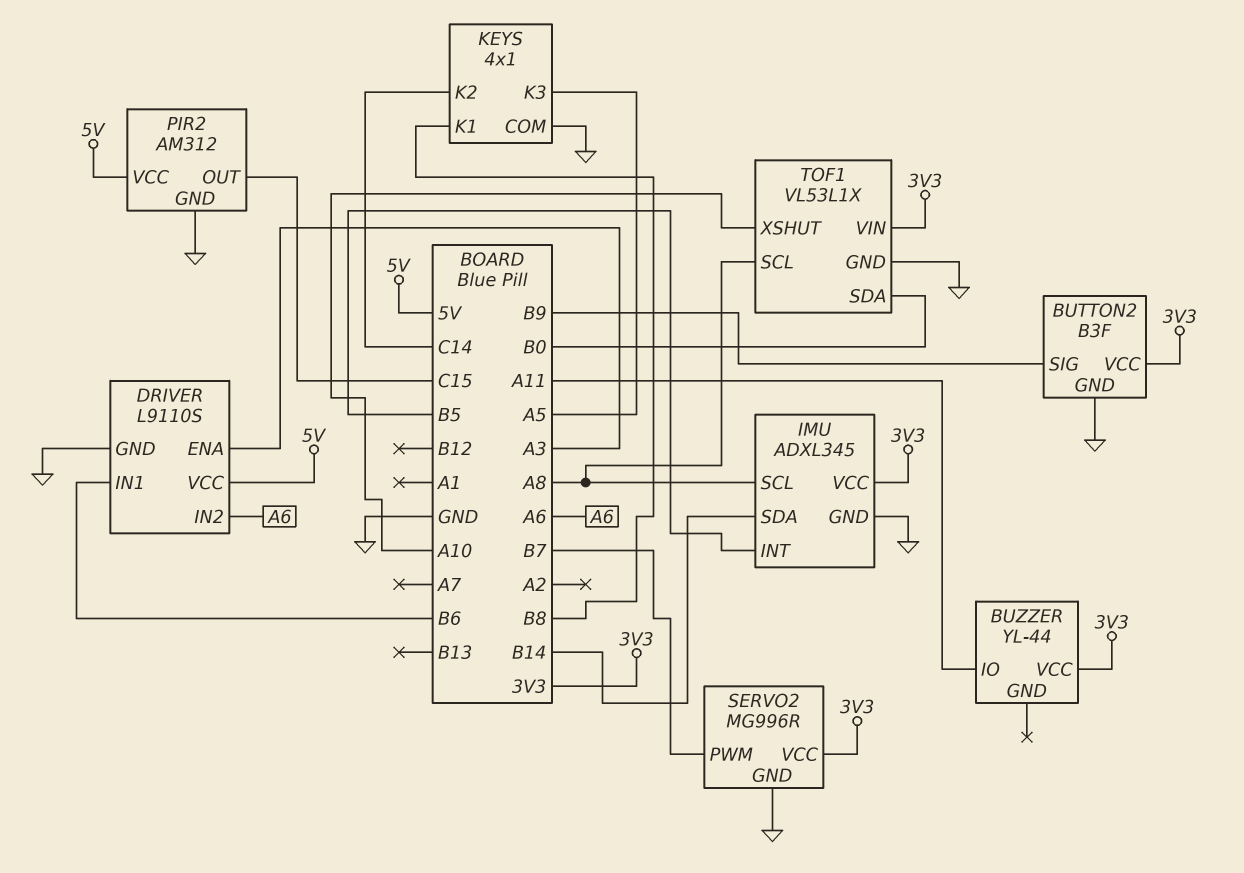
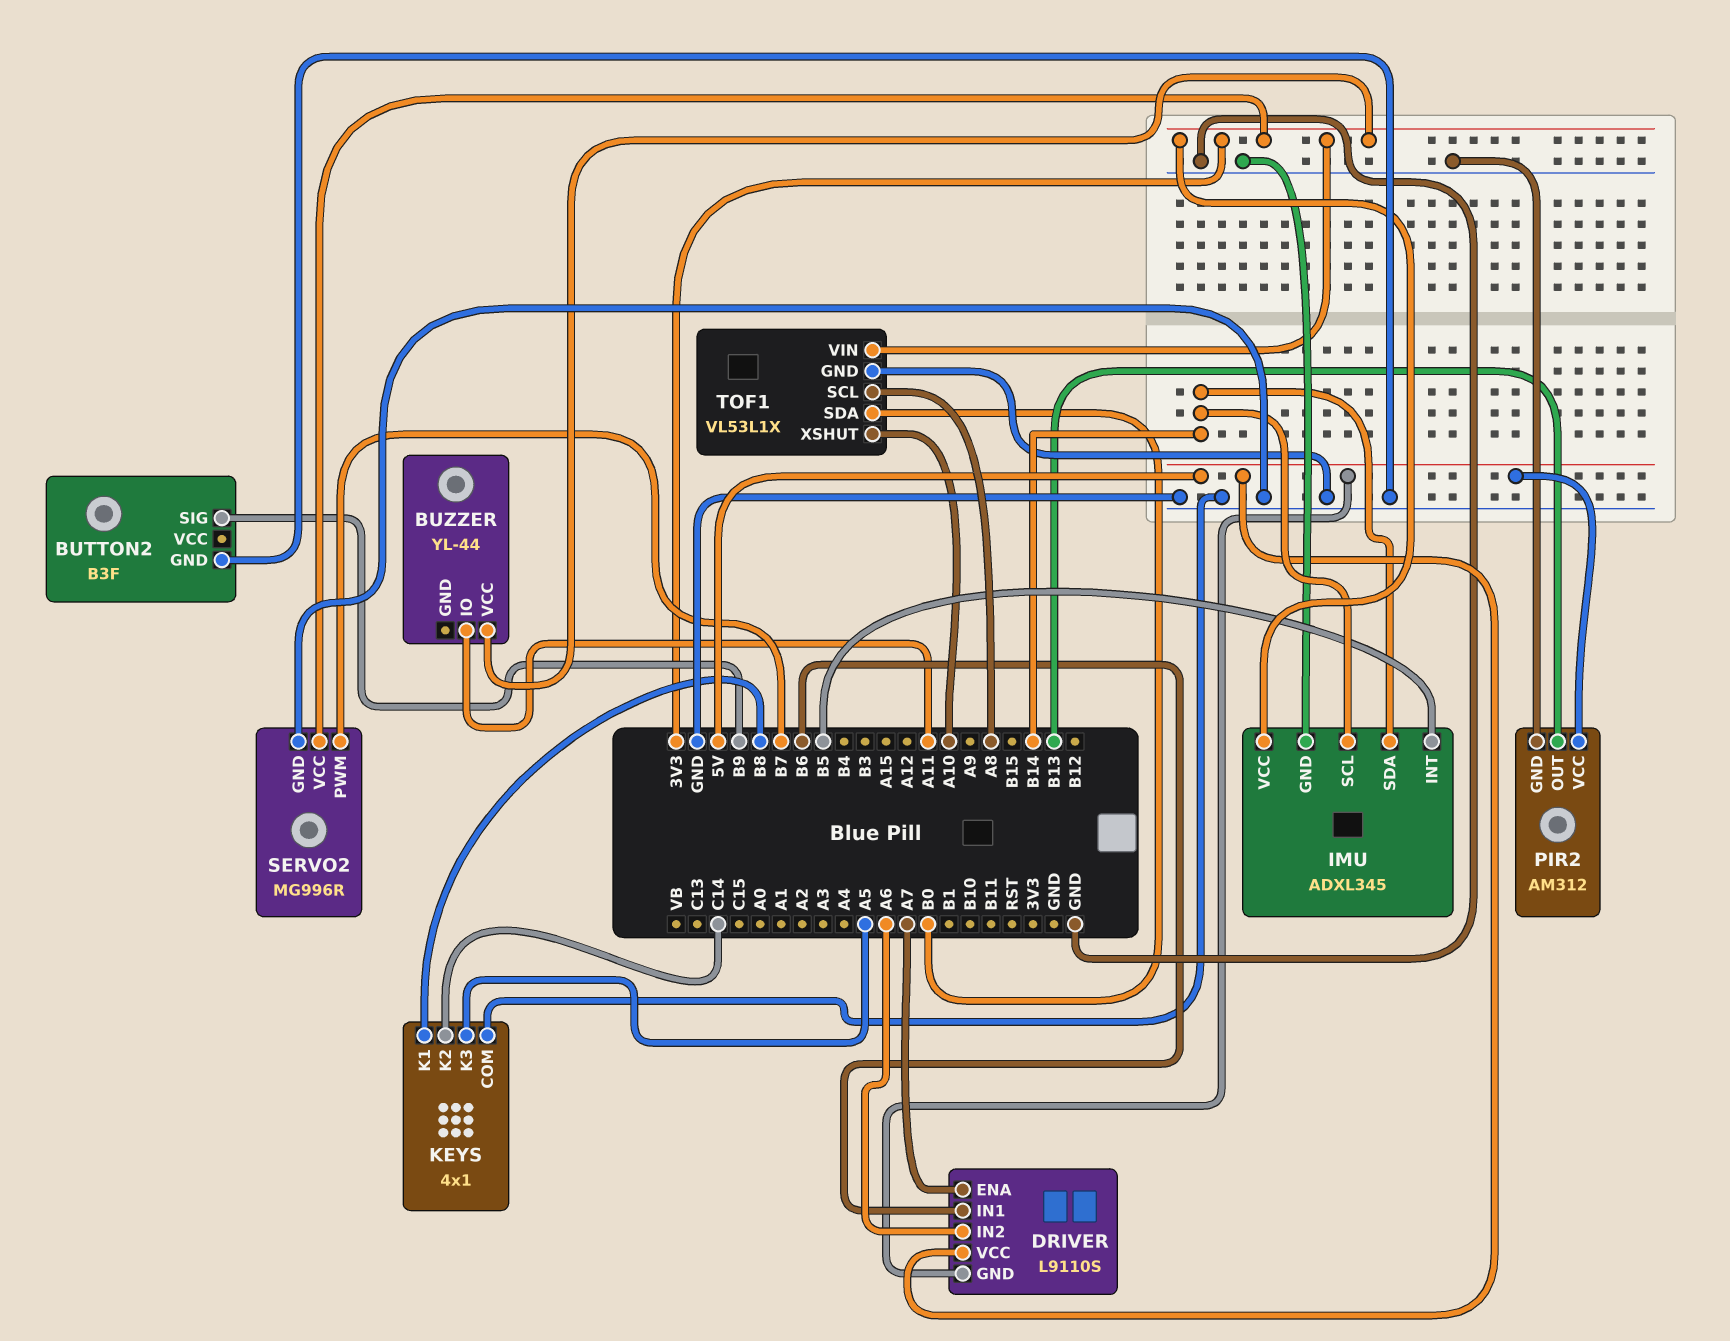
BUTTON2 pin VCC: 3V3 -> none
DRIVER pin ENA: A3 -> A7
DRIVER pin GND: GND -> 5V
IMU pin SCL: A8 -> B14
PIR2 pin OUT: C15 -> B13

